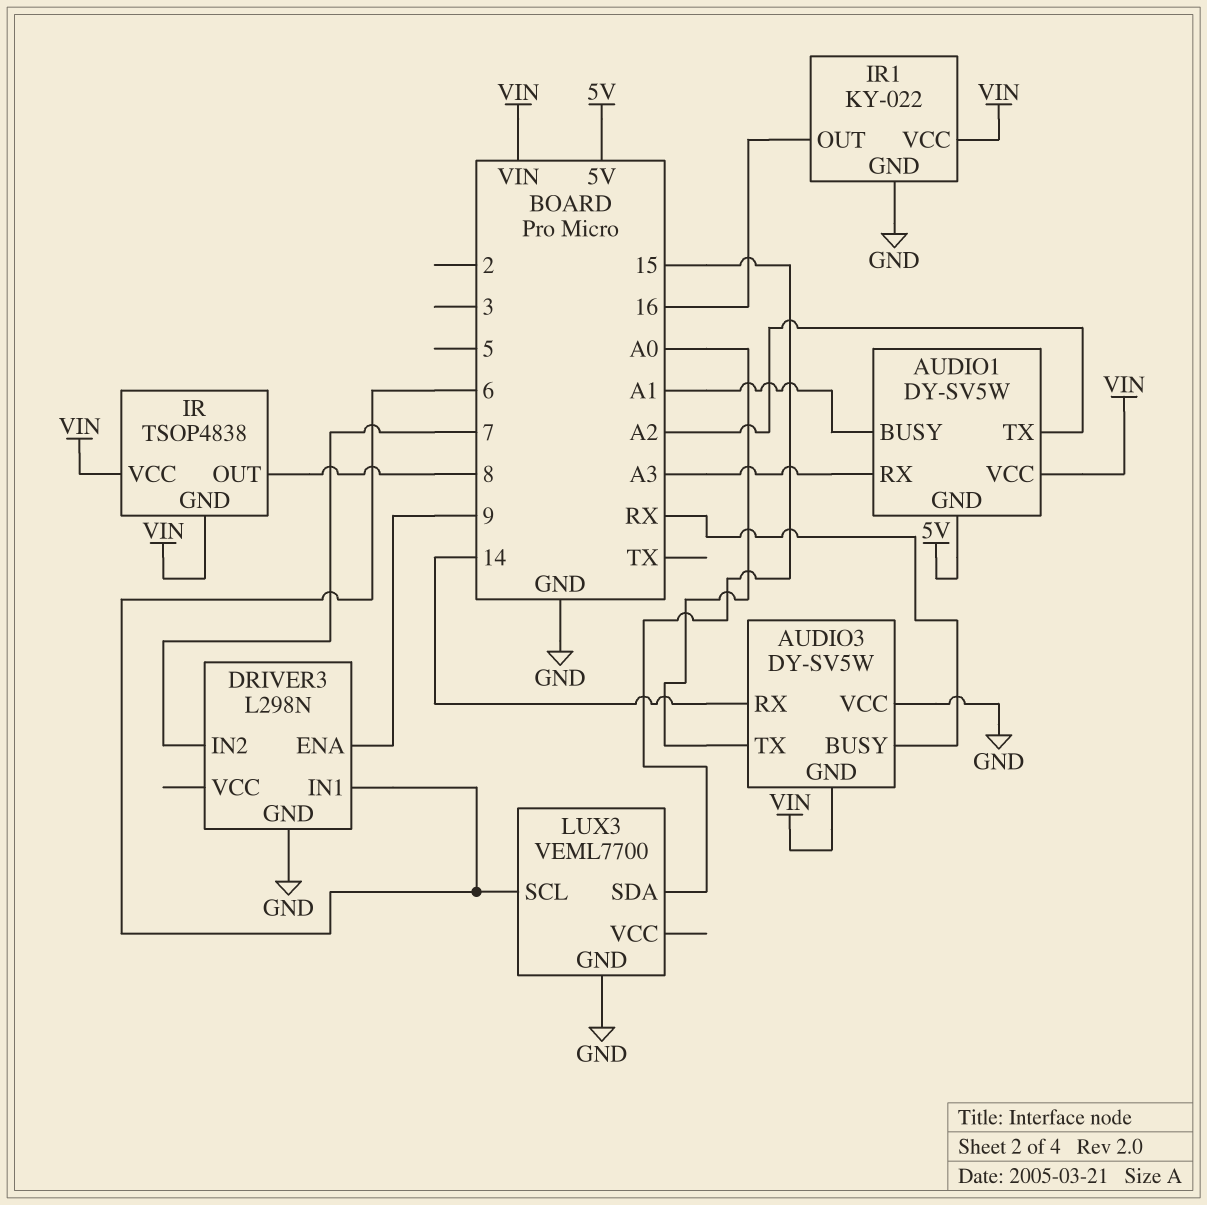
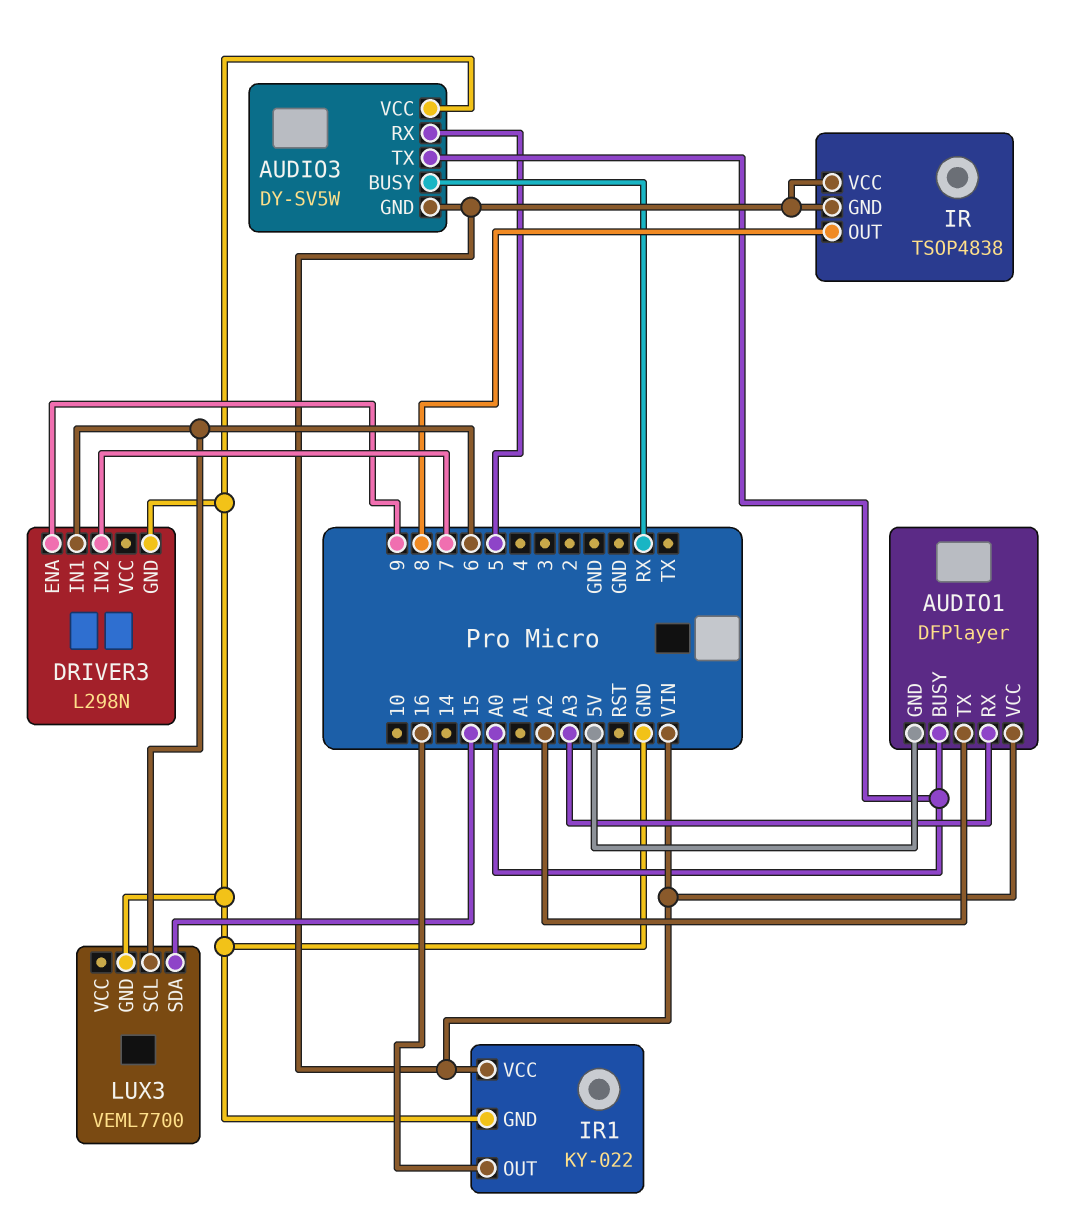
AUDIO1: DY-SV5W -> DFPlayer
AUDIO1 pin BUSY: A1 -> A0
AUDIO3 pin RX: 14 -> 5

